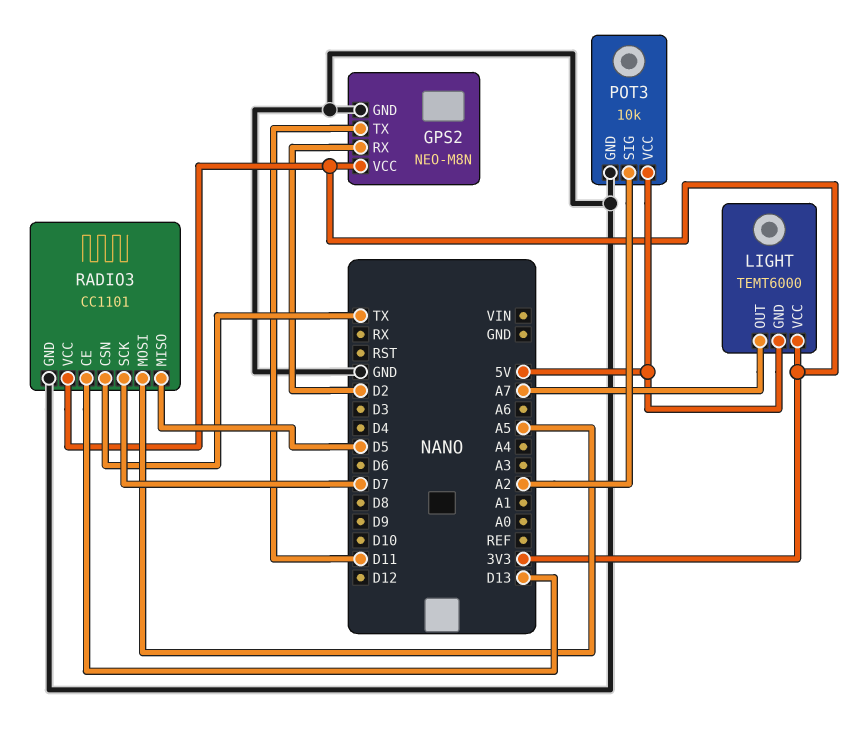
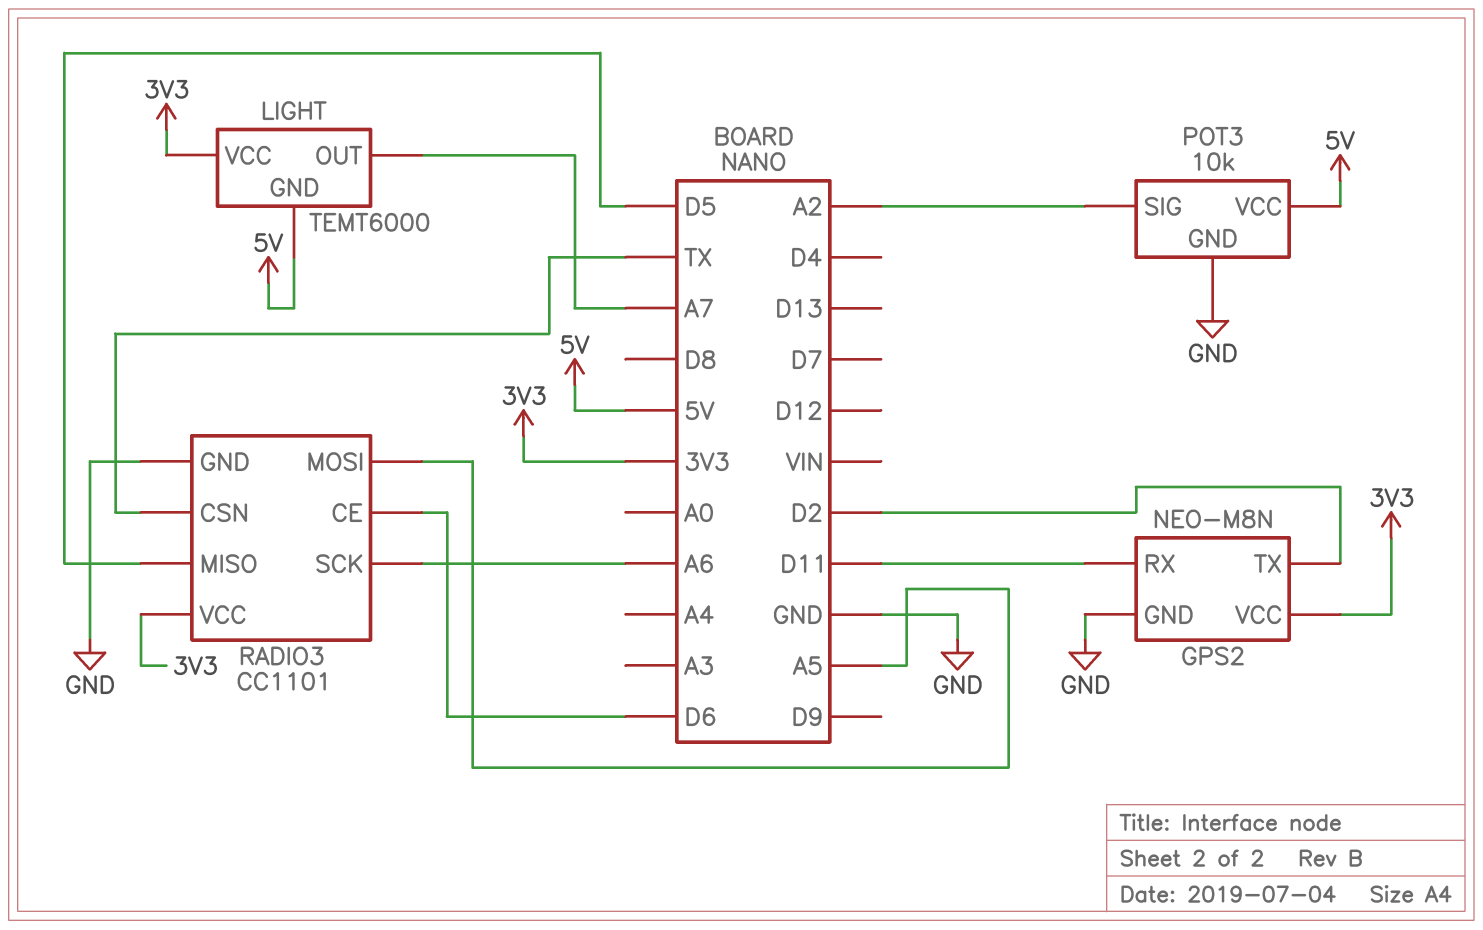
GPS2 pin RX: D2 -> D11
GPS2 pin TX: D11 -> D2
RADIO3 pin CE: D13 -> D6
RADIO3 pin SCK: D7 -> A6

